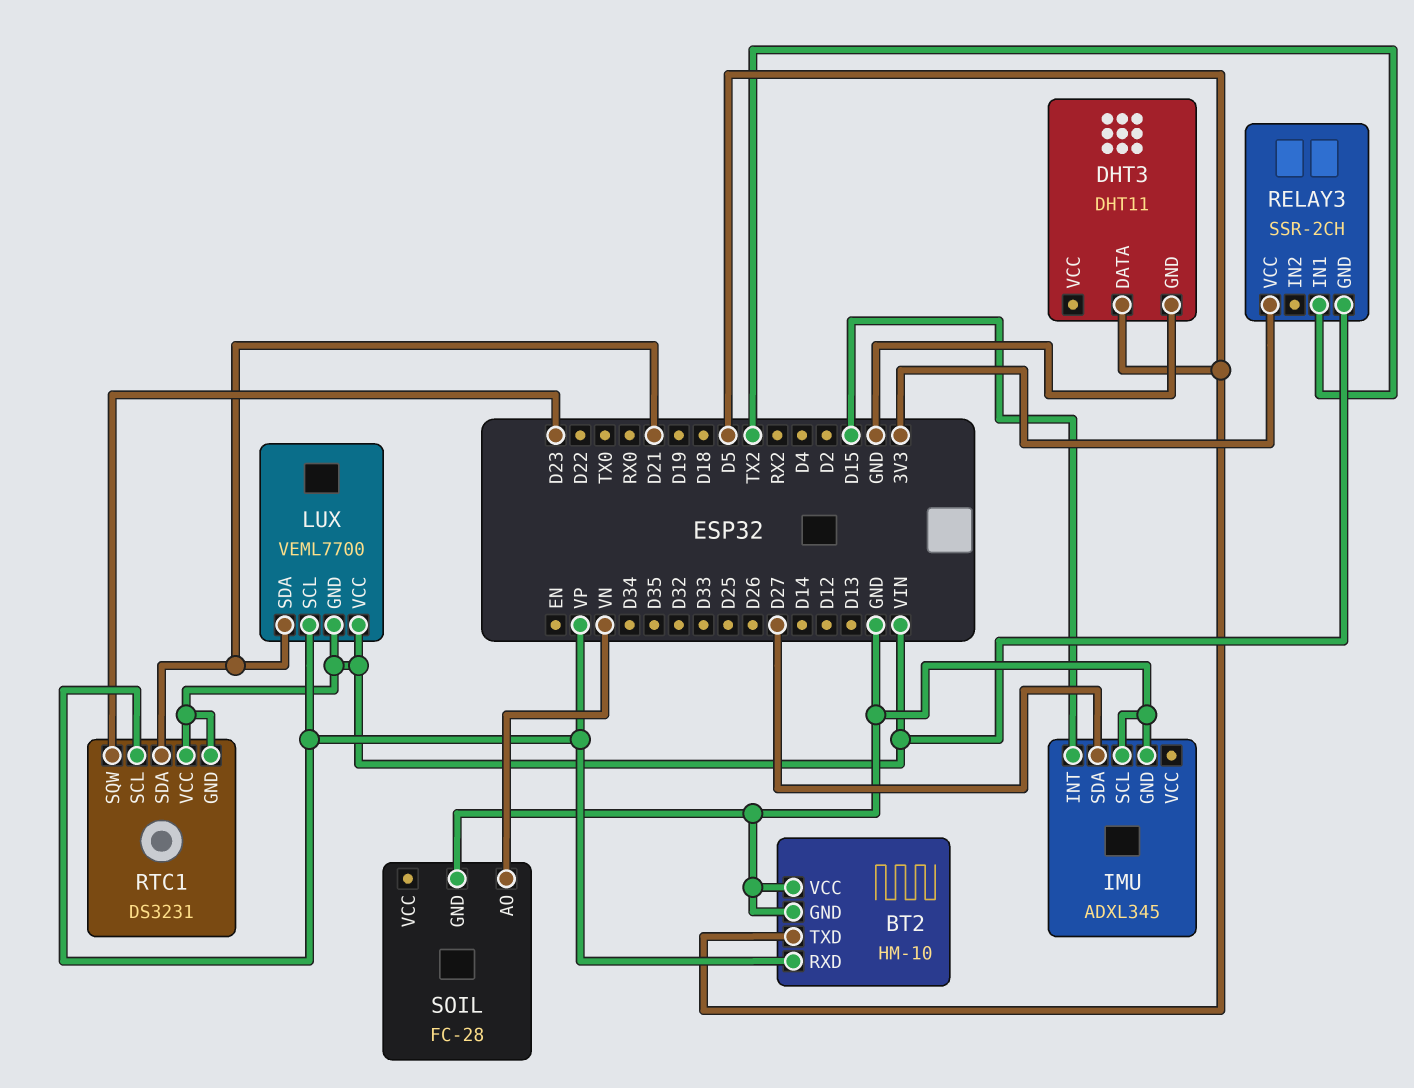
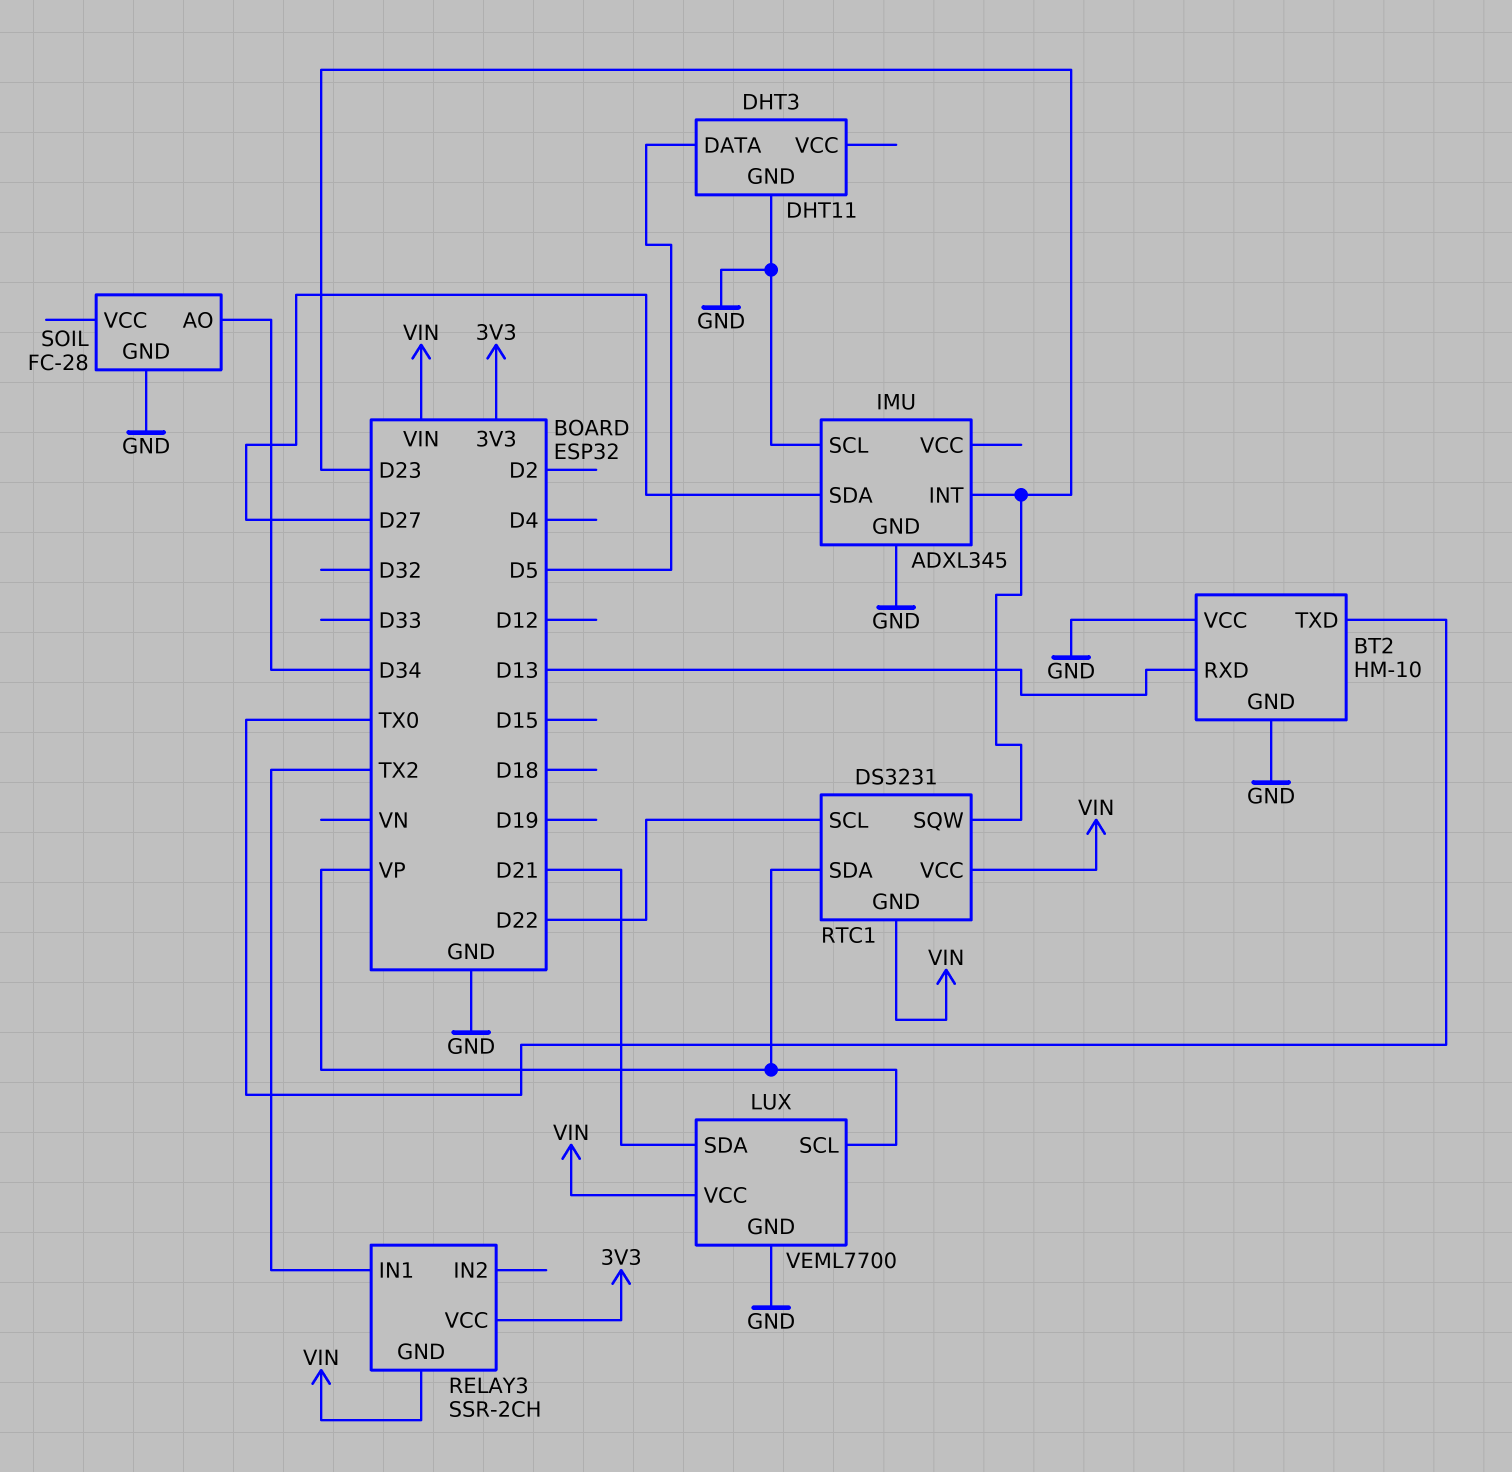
BT2 pin RXD: VP -> D13
BT2 pin TXD: D5 -> TX0
IMU pin INT: D15 -> D23
LUX pin GND: VIN -> GND
RTC1 pin SCL: VP -> D22
RTC1 pin SDA: D21 -> VP
SOIL pin AO: VN -> D34

